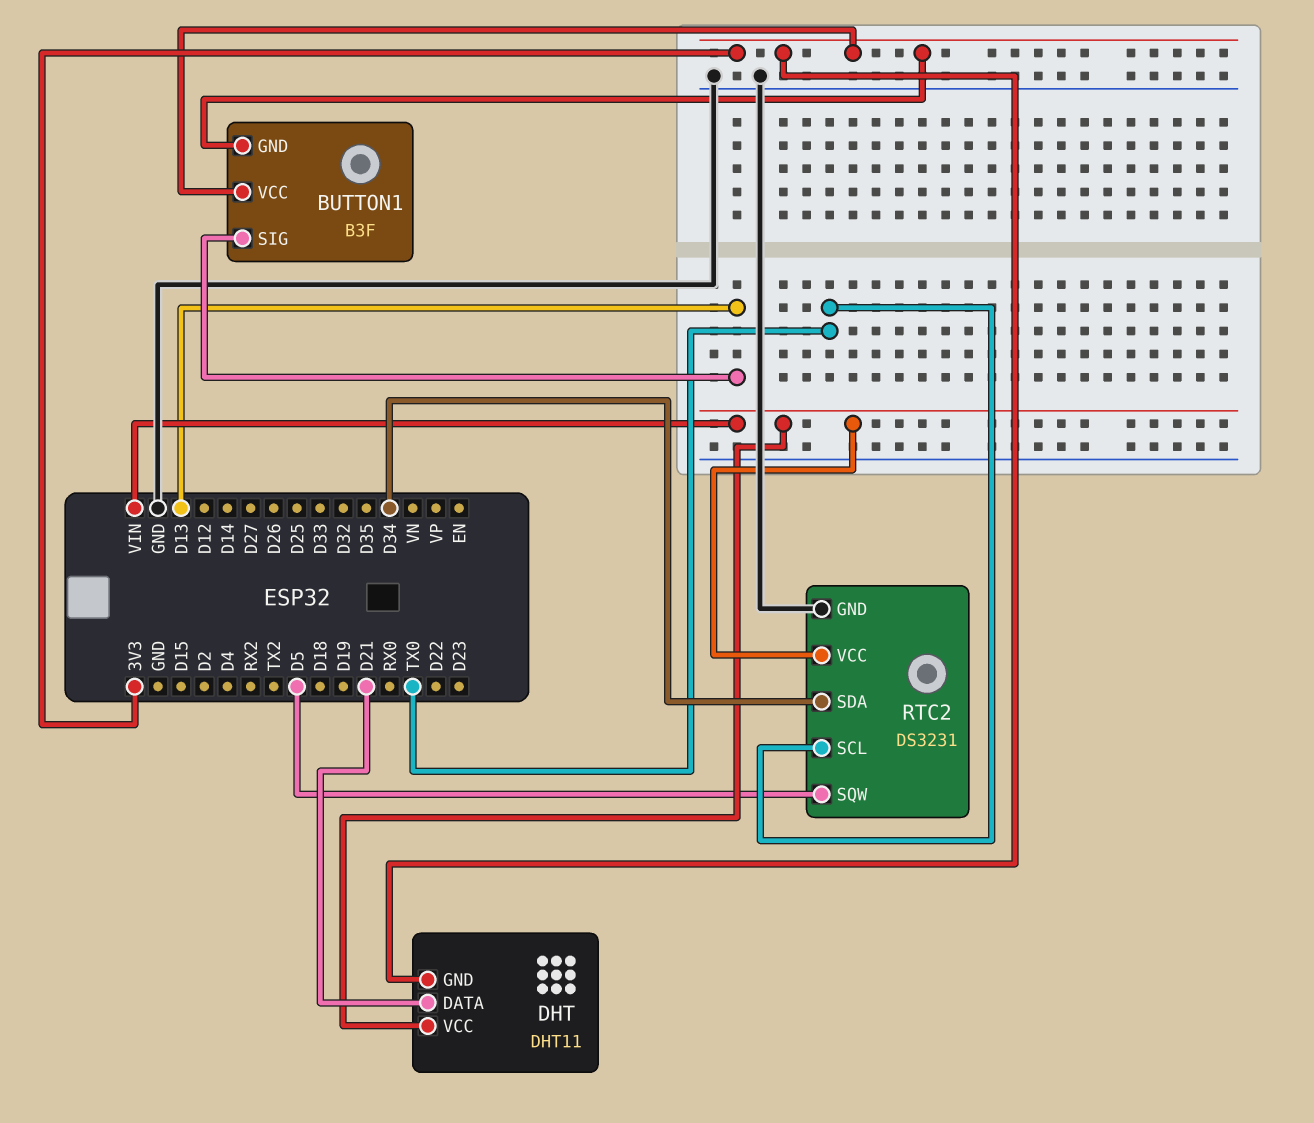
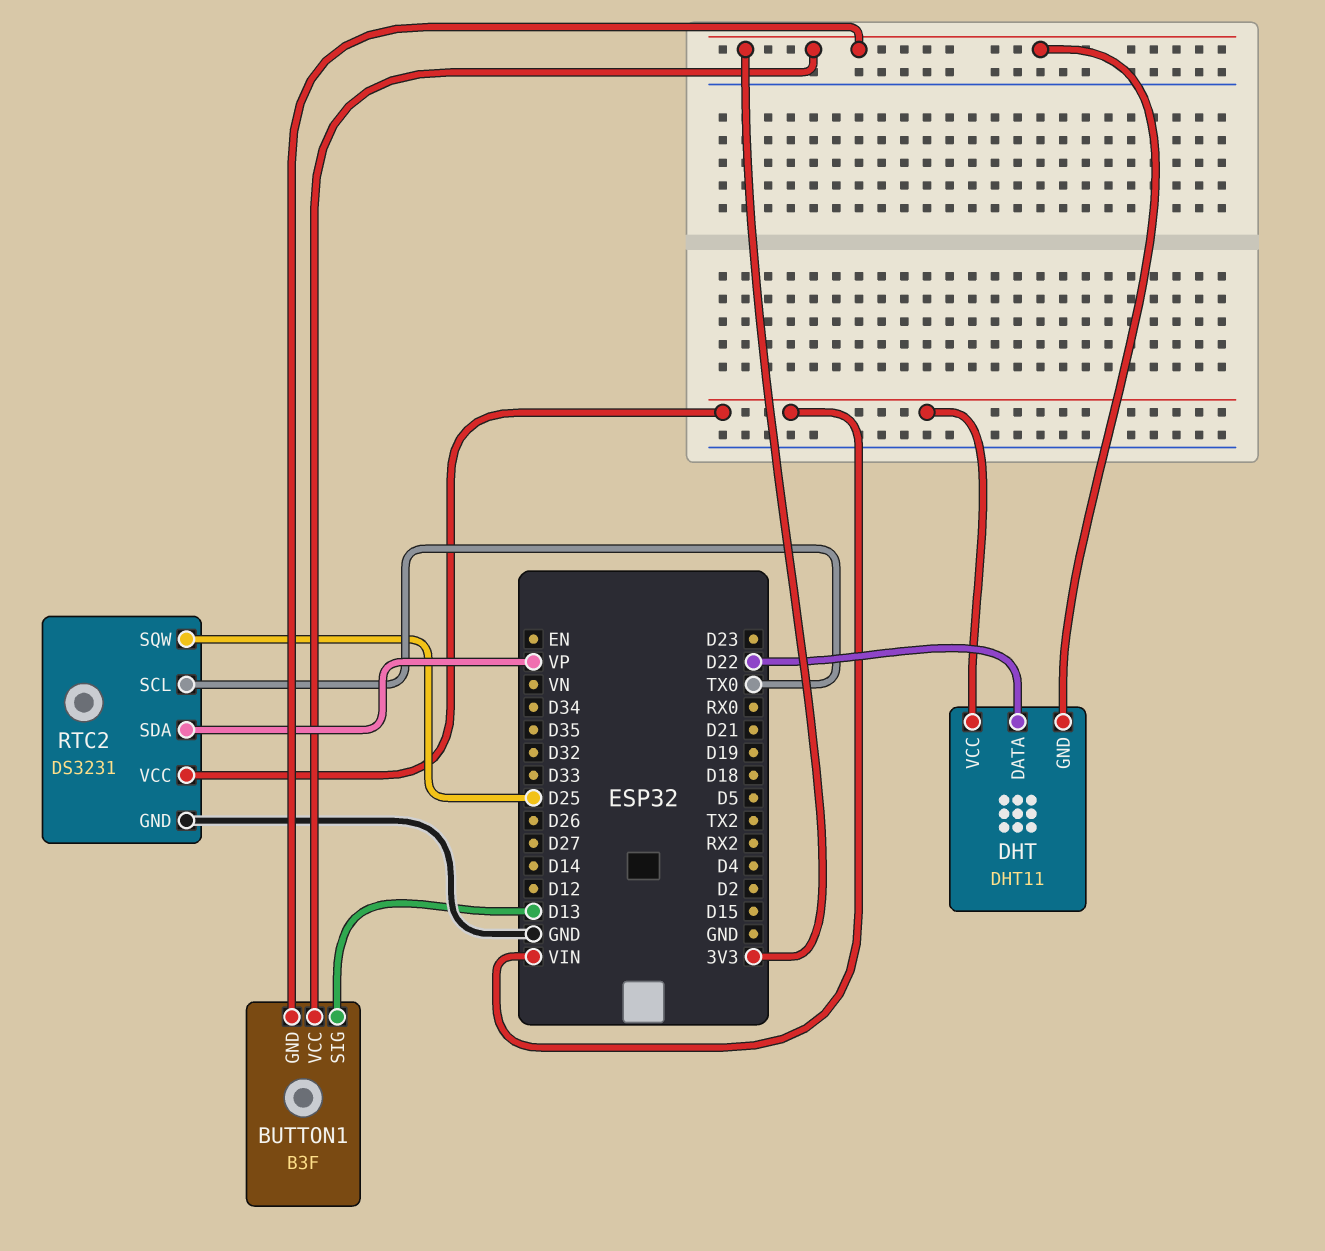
DHT pin DATA: D21 -> D22
RTC2 pin SDA: D34 -> VP
RTC2 pin SQW: D5 -> D25

